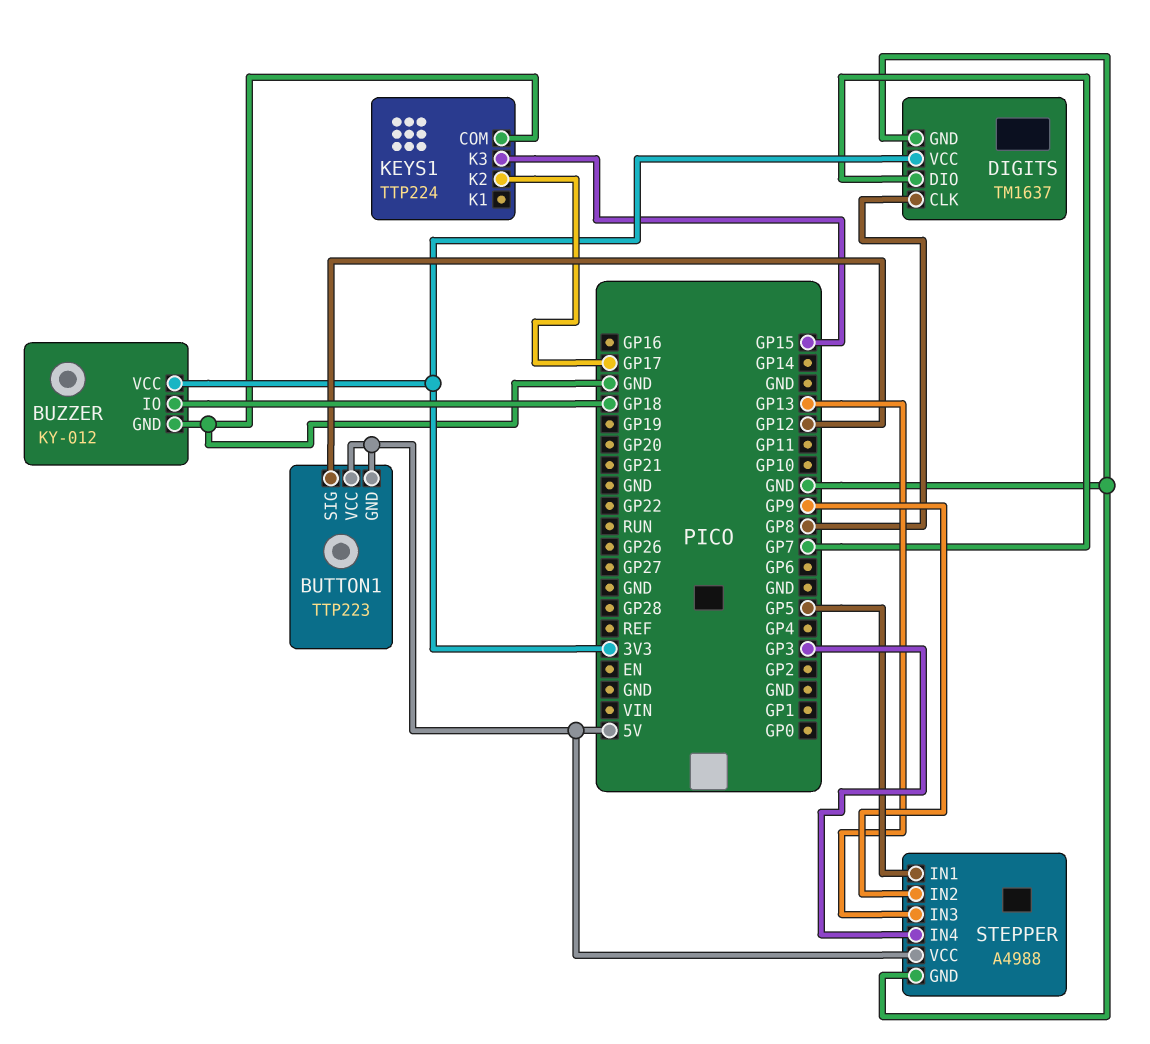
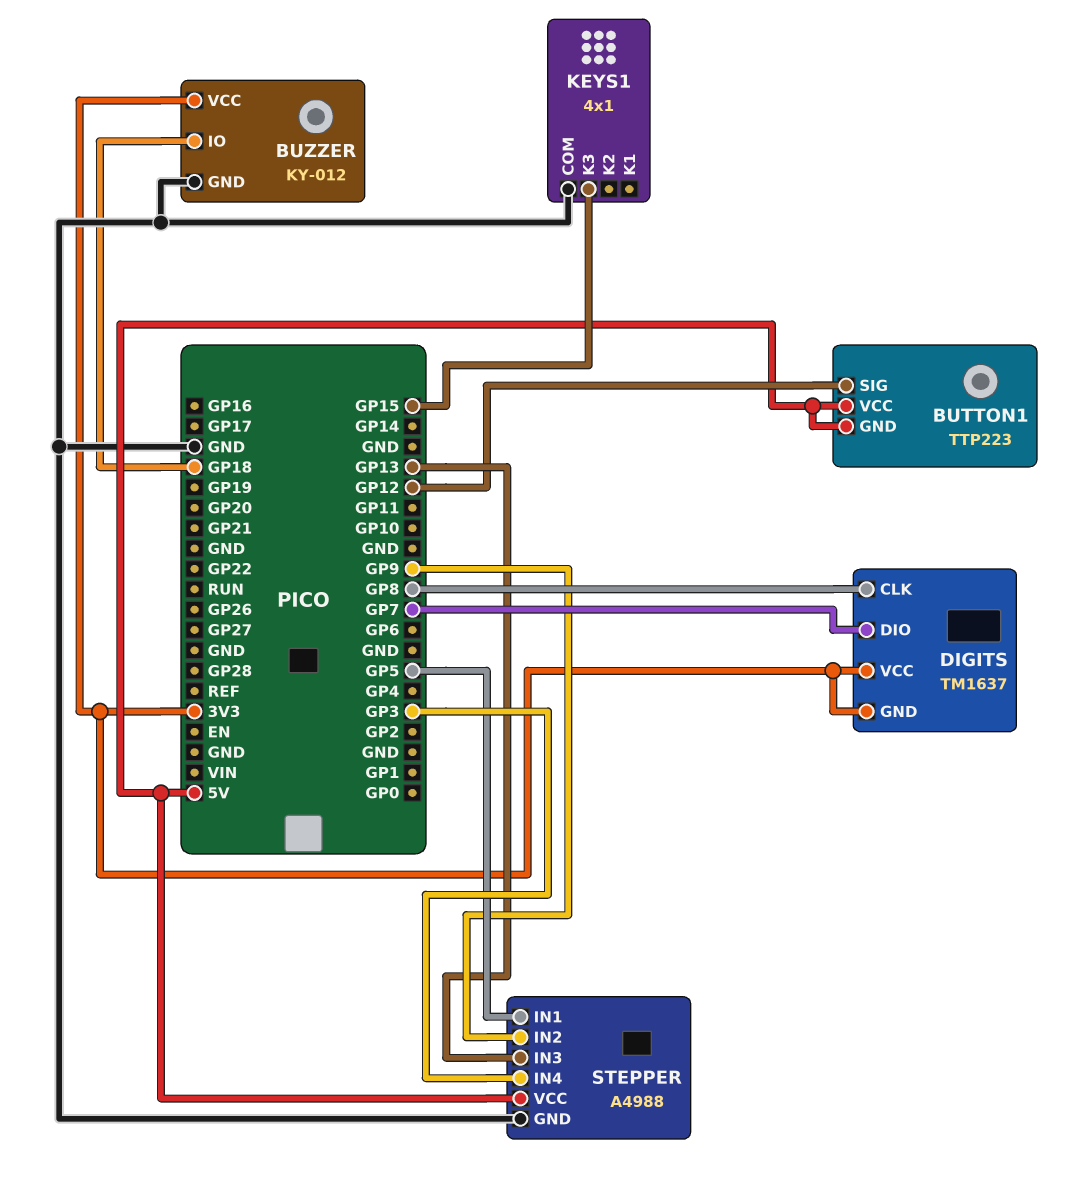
DIGITS pin GND: GND -> 3V3
KEYS1: TTP224 -> 4x1
KEYS1 pin K2: GP17 -> none

